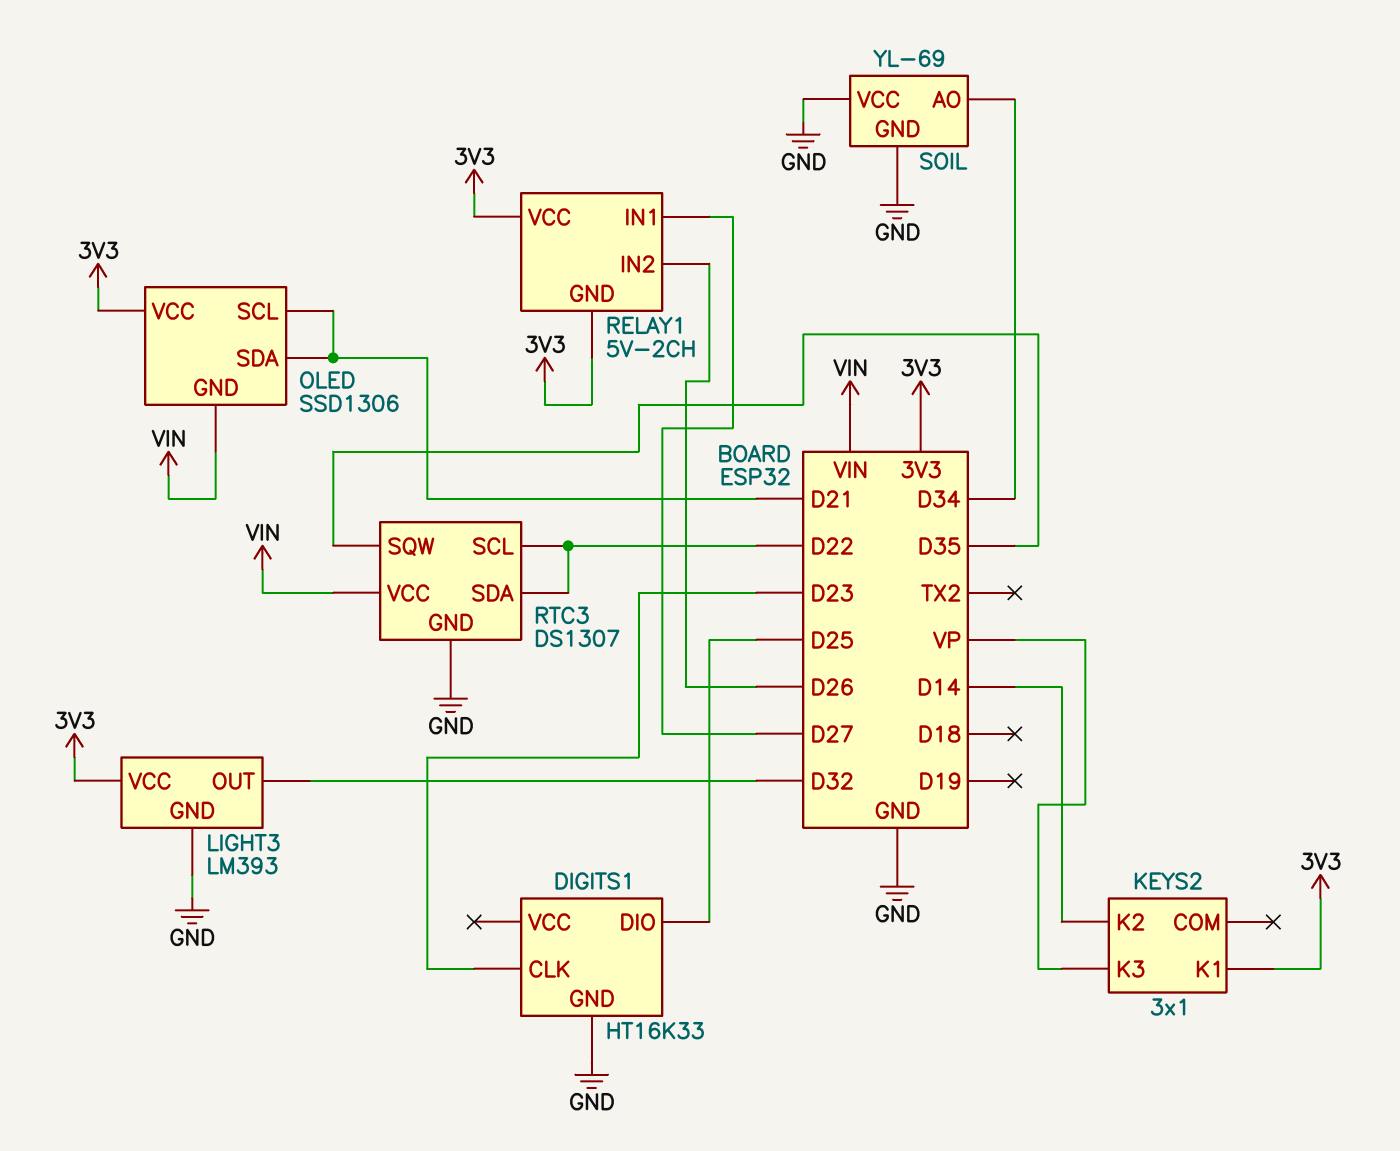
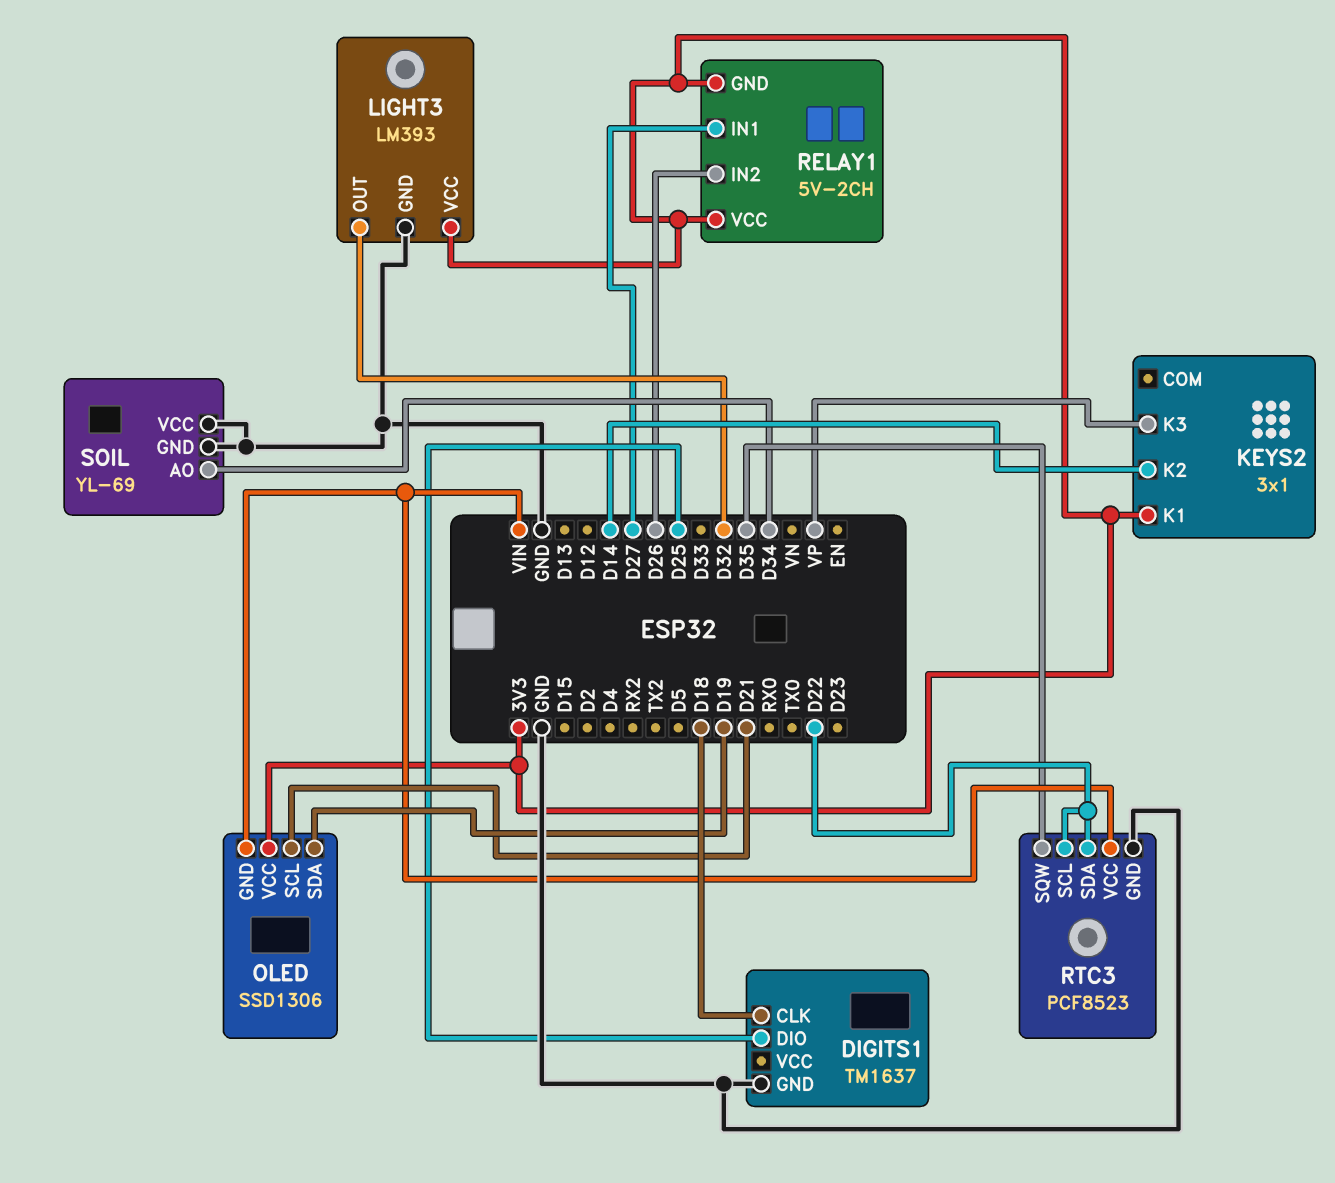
DIGITS1: HT16K33 -> TM1637
DIGITS1 pin CLK: D23 -> D18
OLED pin SDA: D21 -> D19
RTC3: DS1307 -> PCF8523

